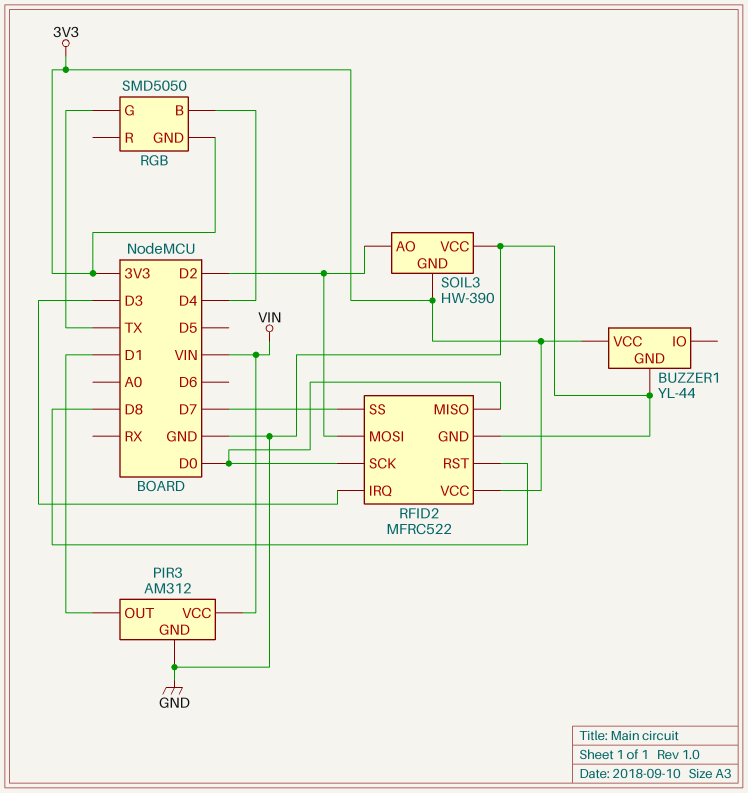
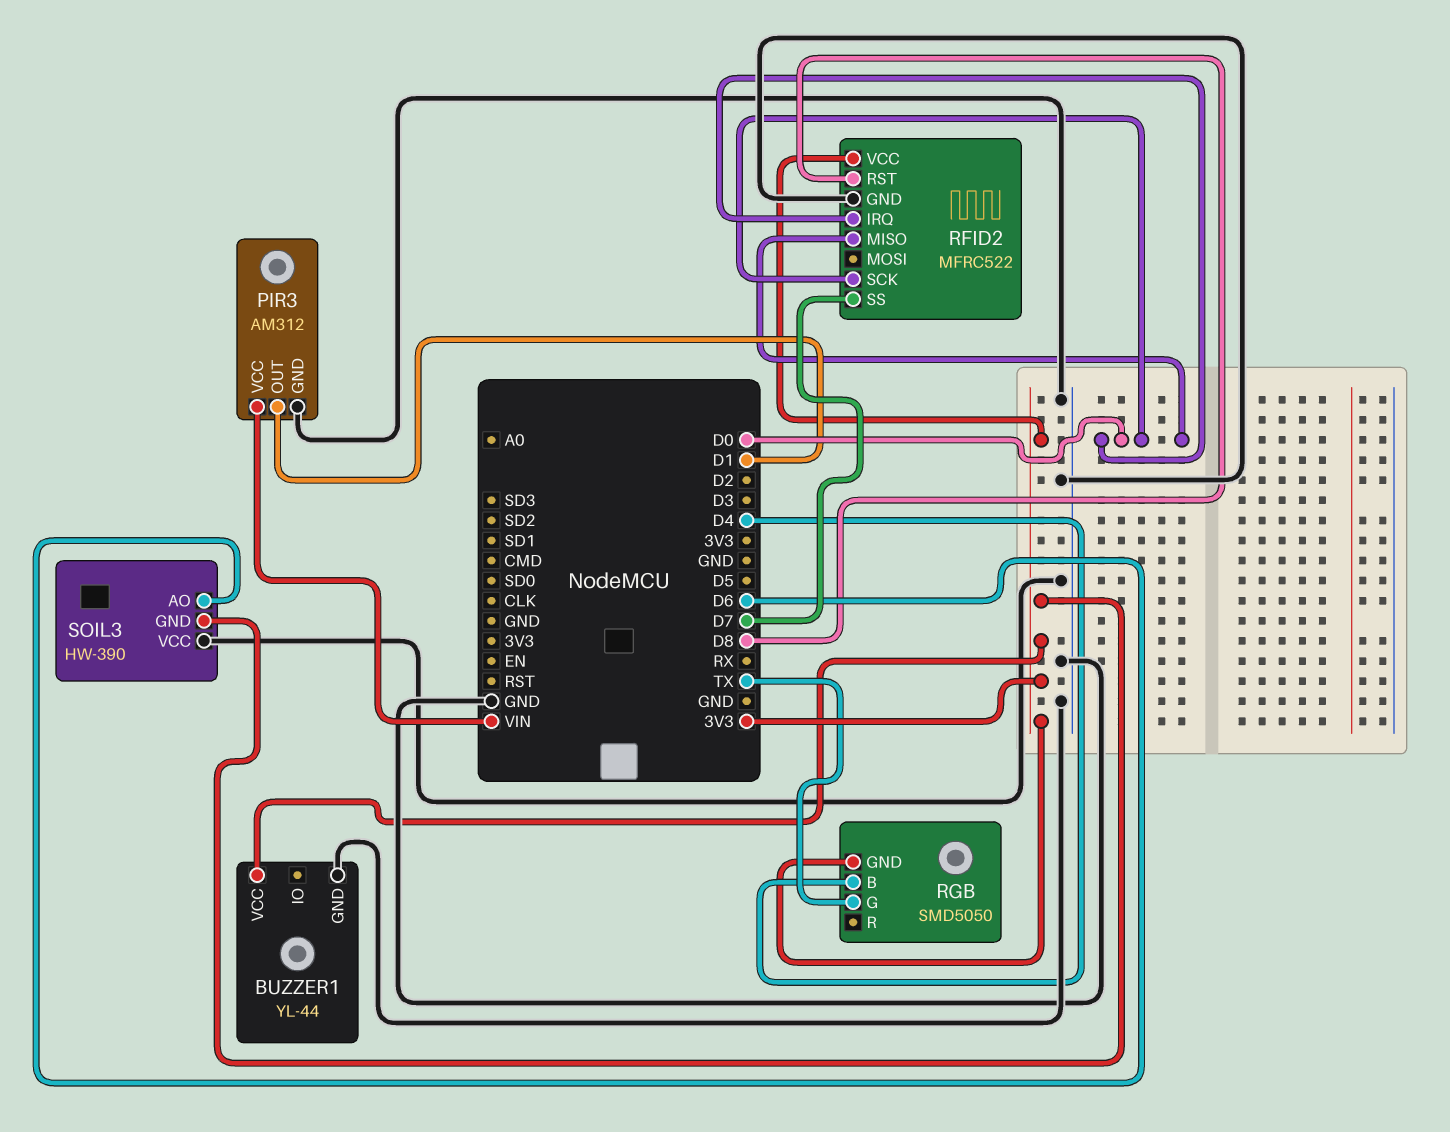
RFID2 pin IRQ: D3 -> D0
RFID2 pin MOSI: D2 -> none
SOIL3 pin AO: D2 -> D6

